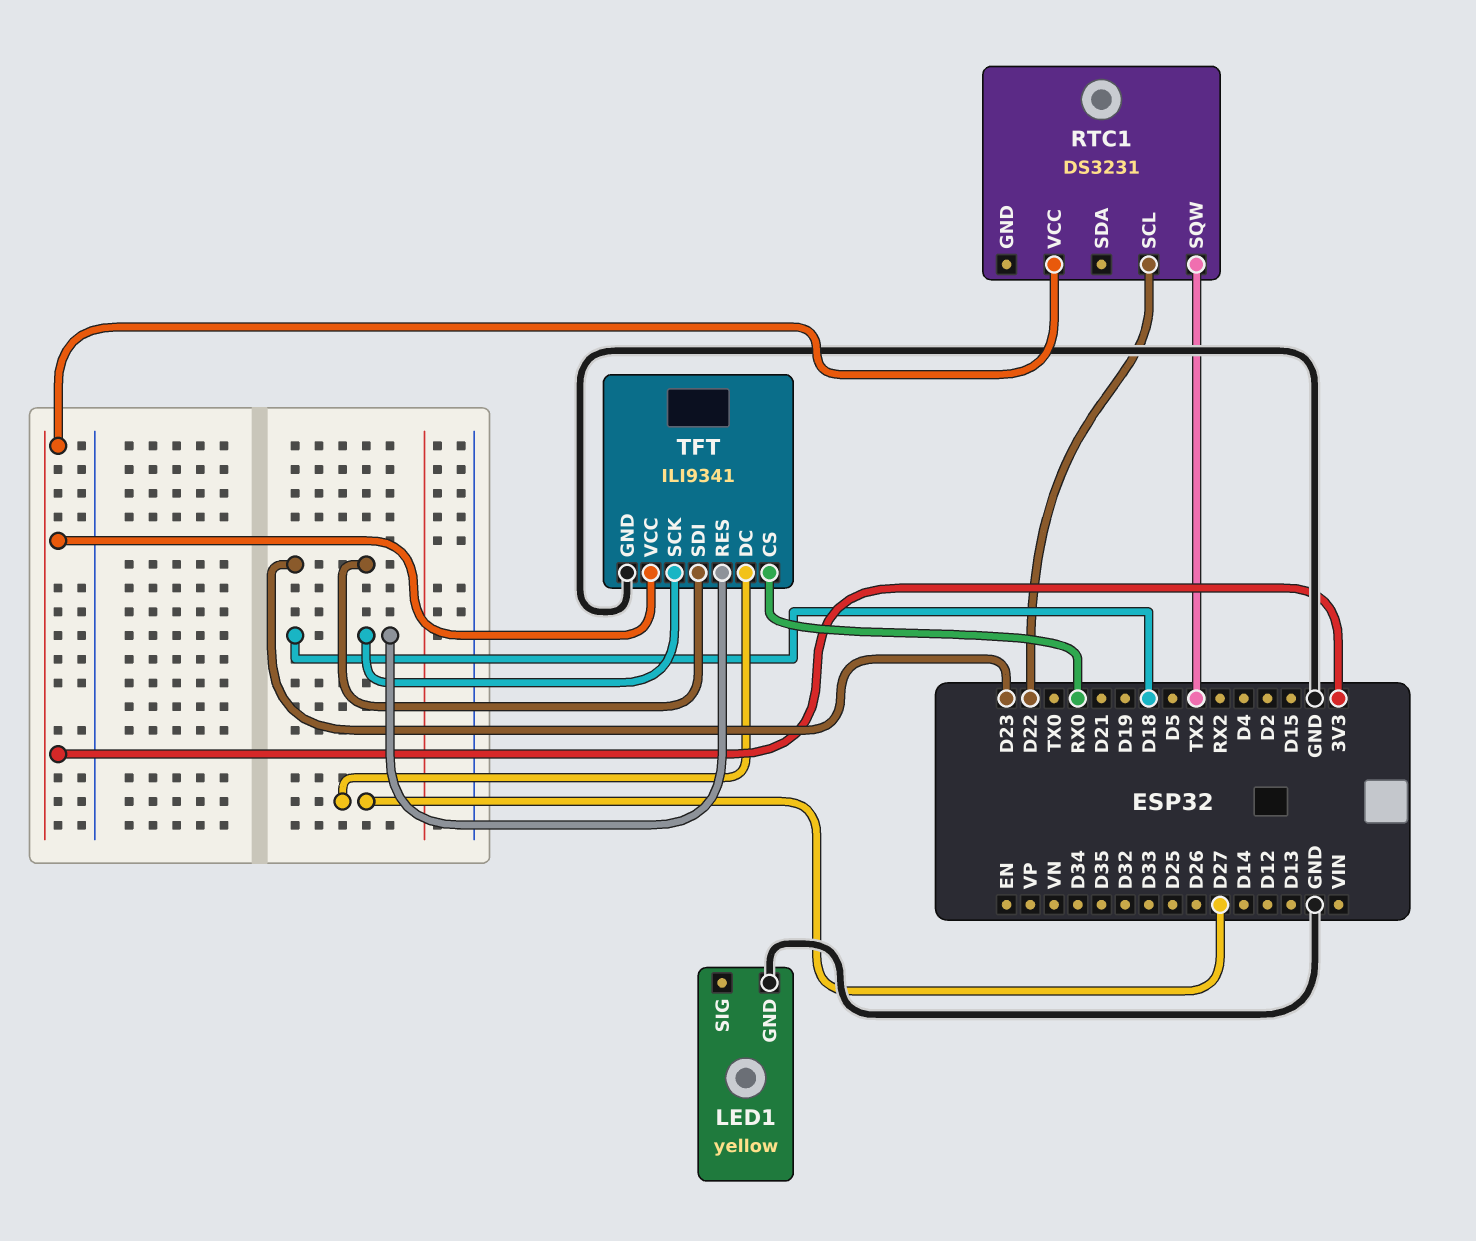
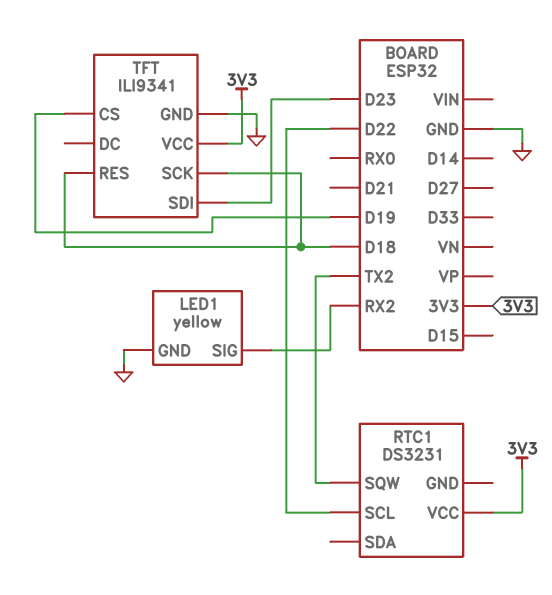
LED1 pin SIG: none -> RX2
TFT pin CS: RX0 -> D19
TFT pin DC: D27 -> none

